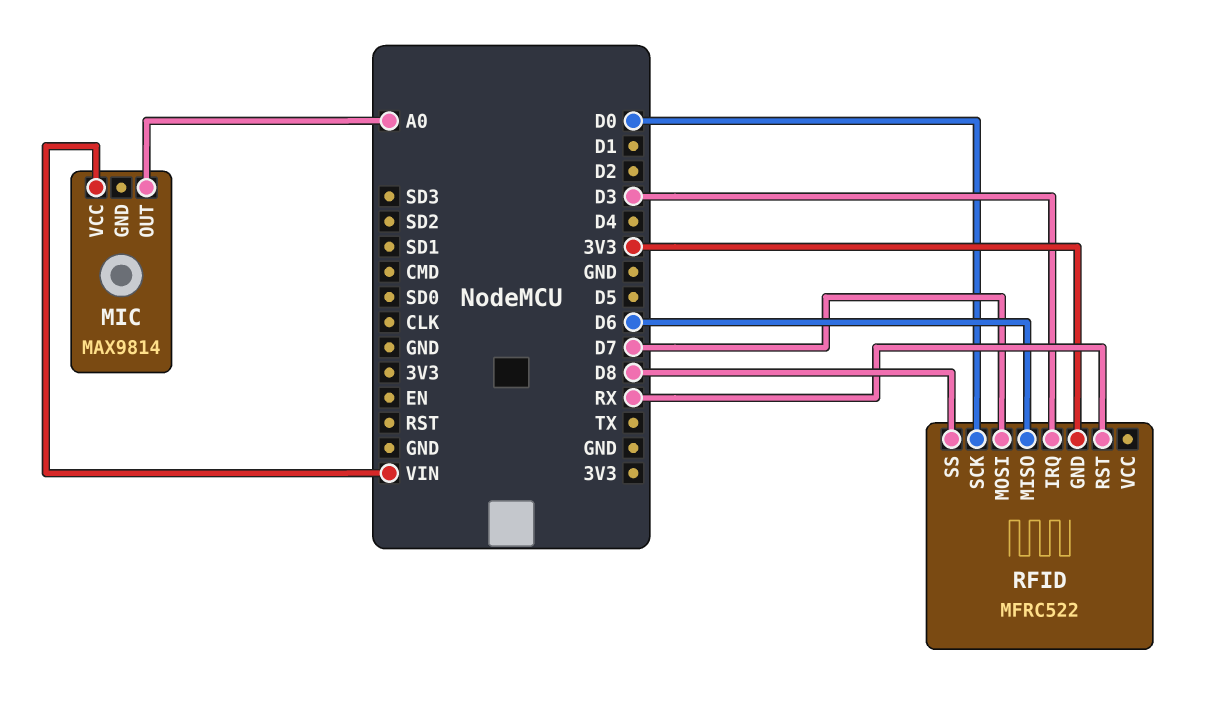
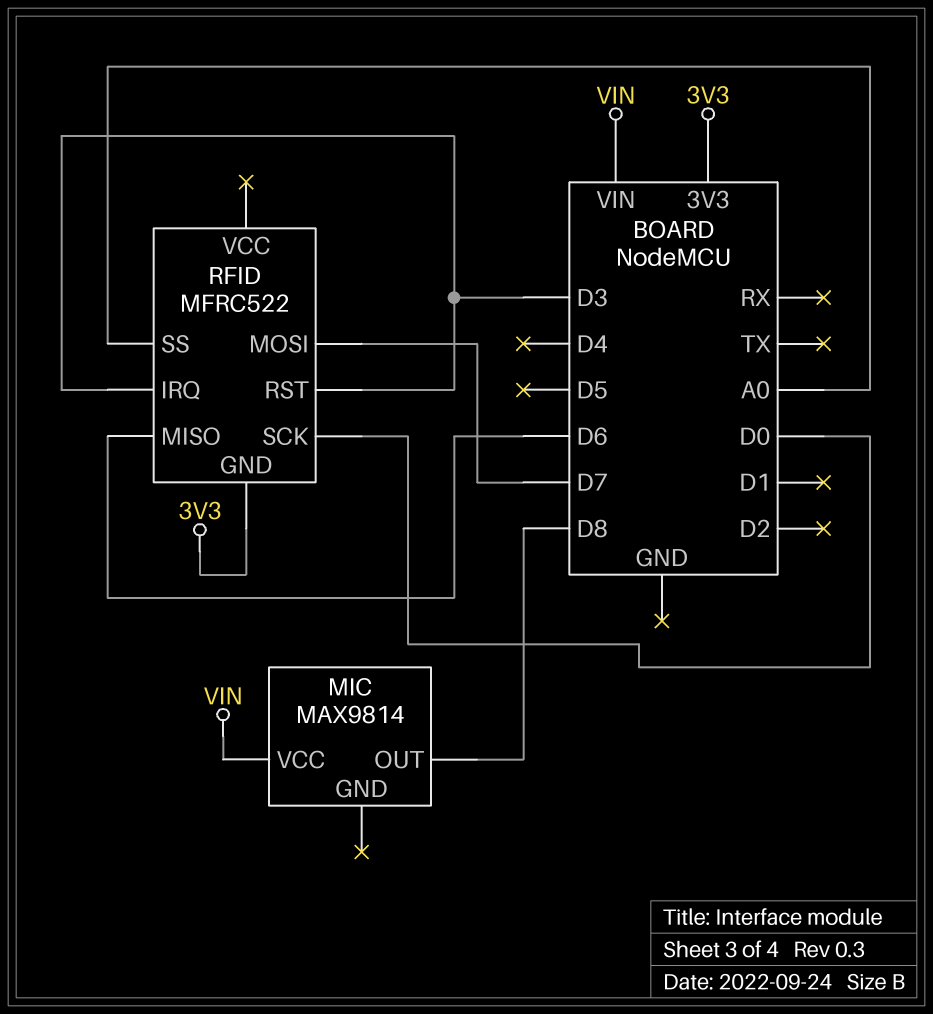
MIC pin OUT: A0 -> D8
RFID pin RST: RX -> D3
RFID pin SS: D8 -> A0

